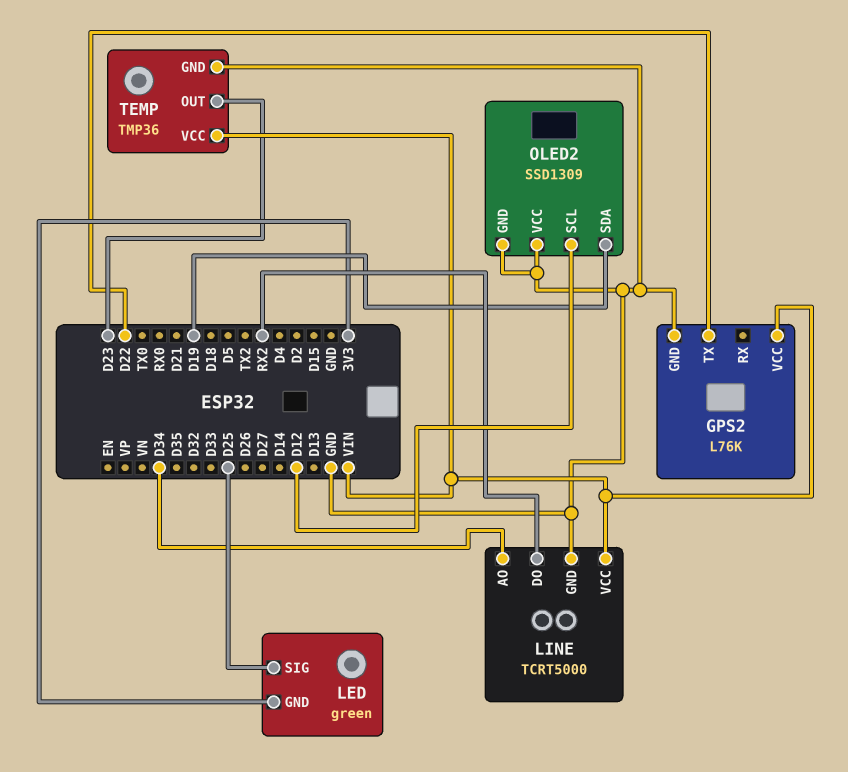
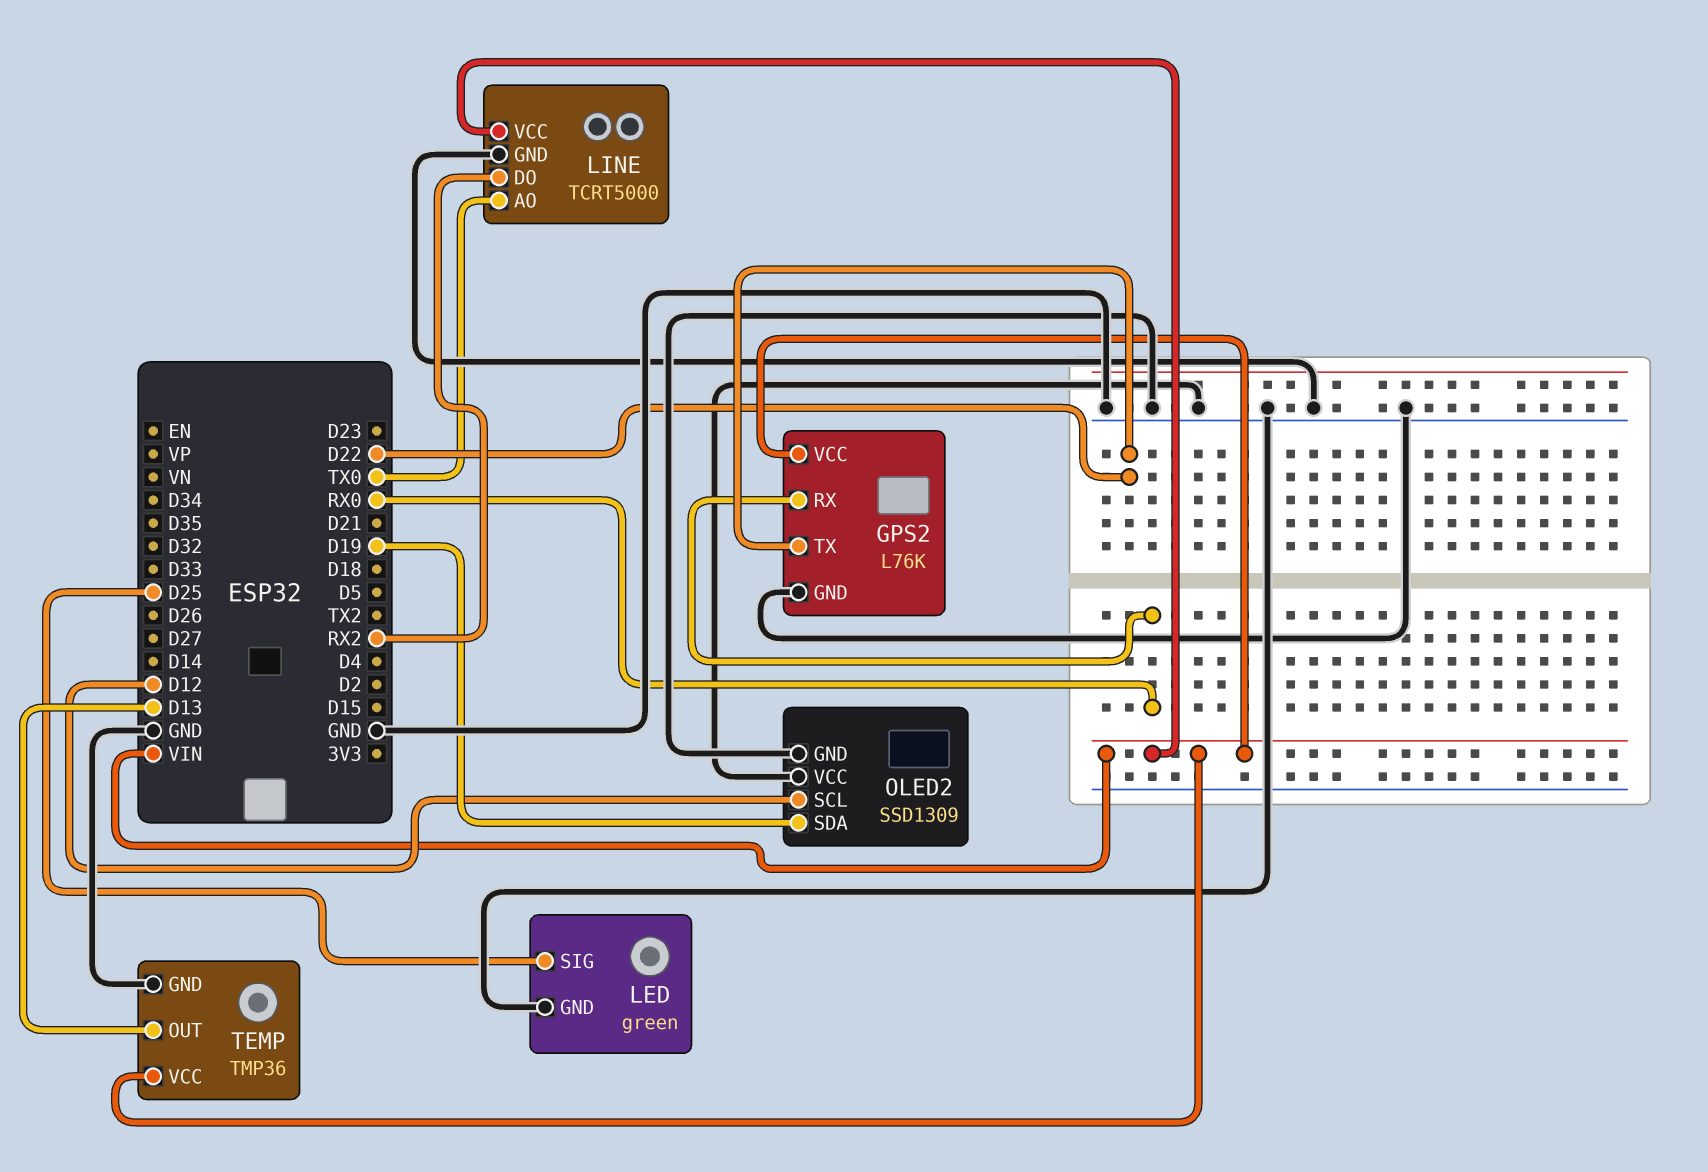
GPS2 pin RX: none -> RX0
LED pin GND: 3V3 -> GND
LINE pin AO: D34 -> TX0
TEMP pin OUT: D23 -> D13

